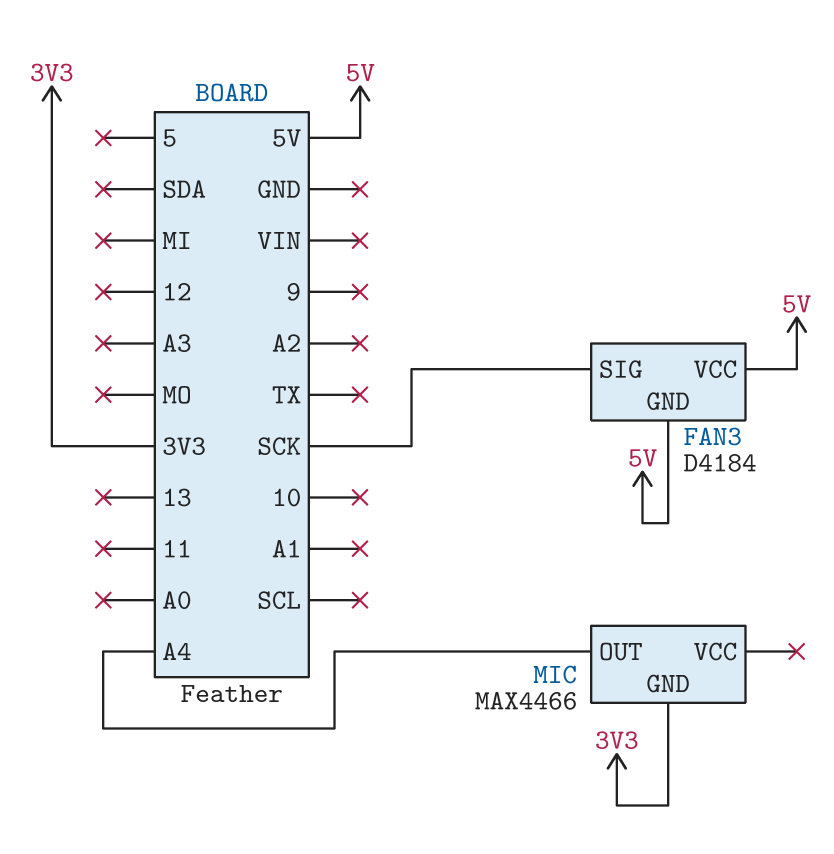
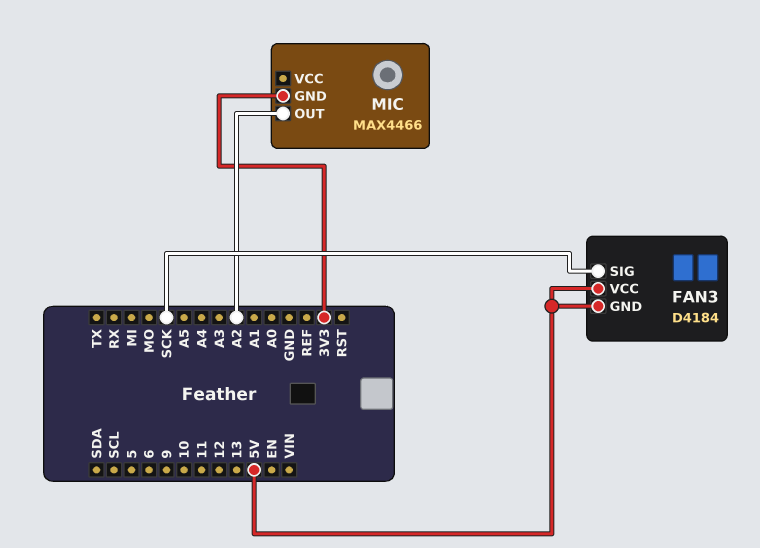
MIC pin OUT: A4 -> A2

